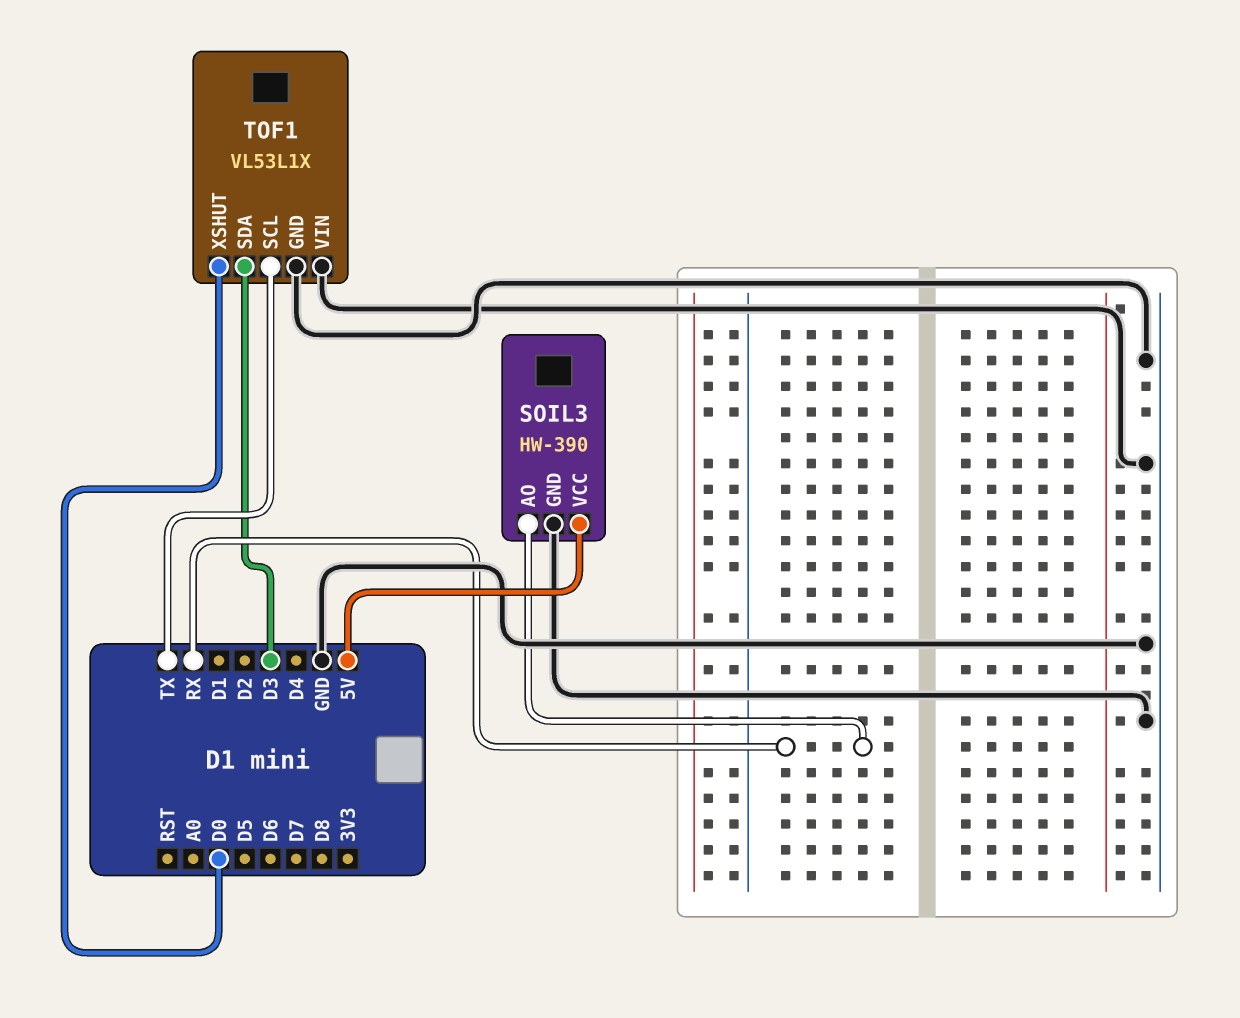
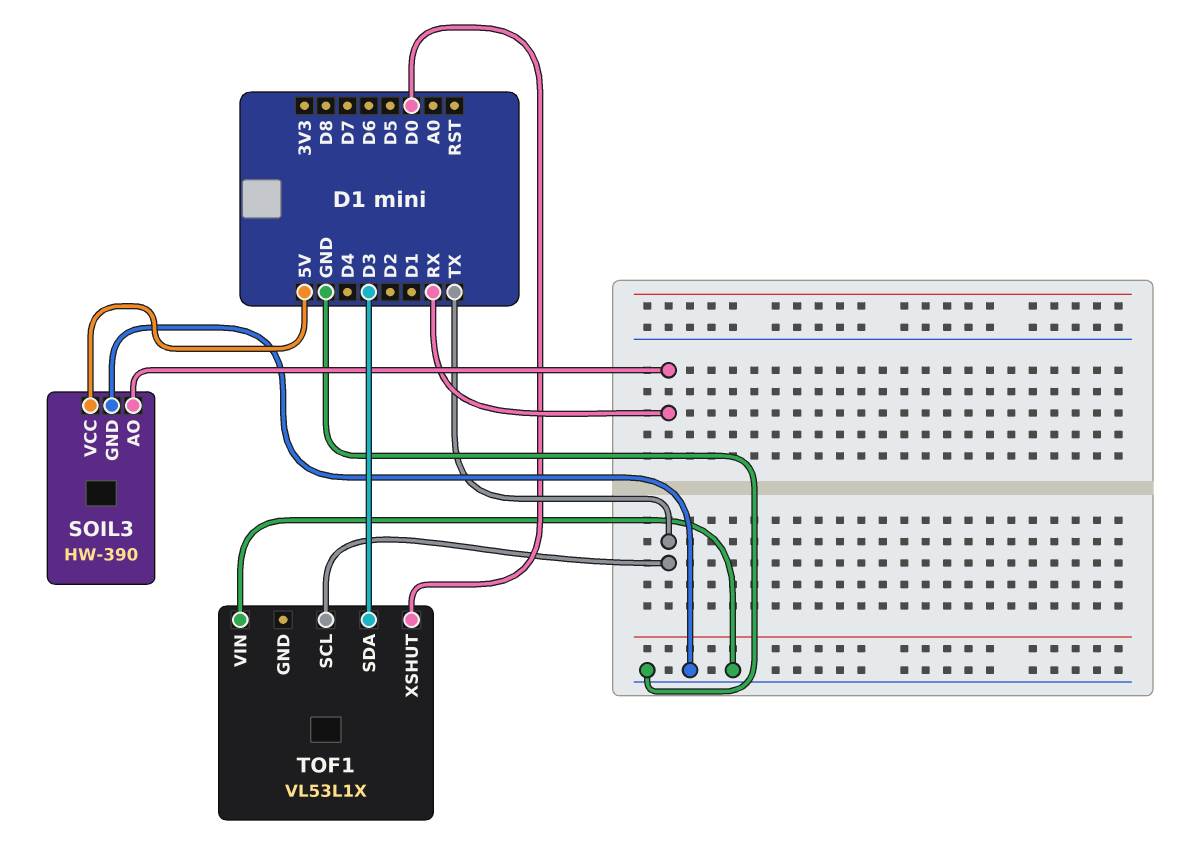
TOF1 pin GND: GND -> none

